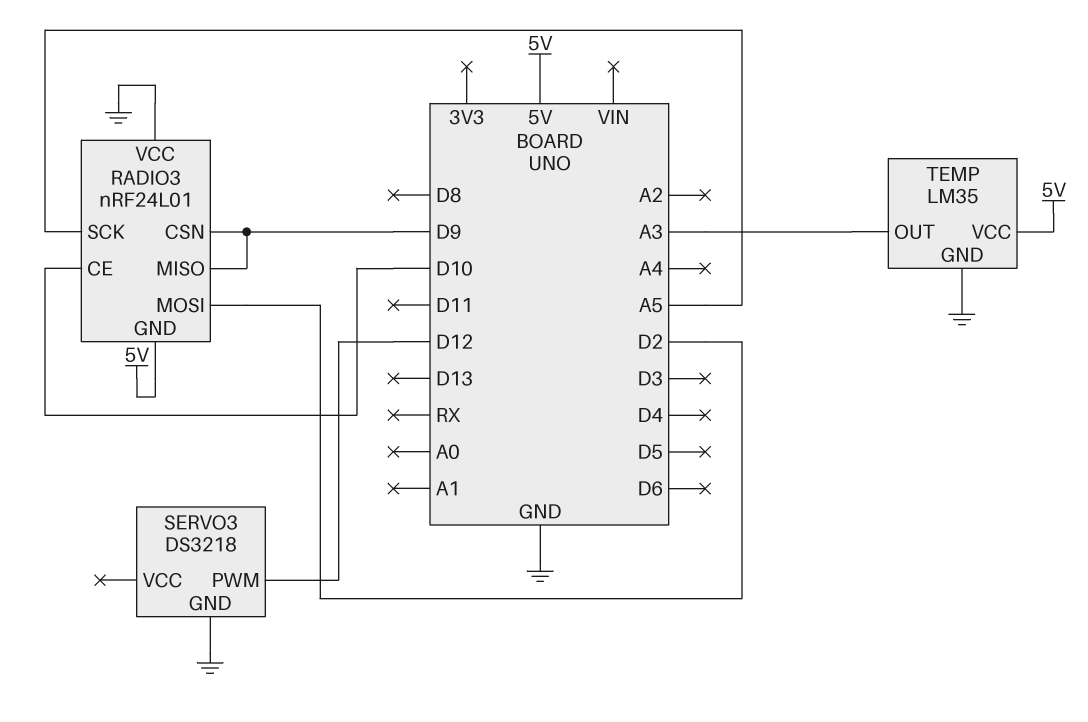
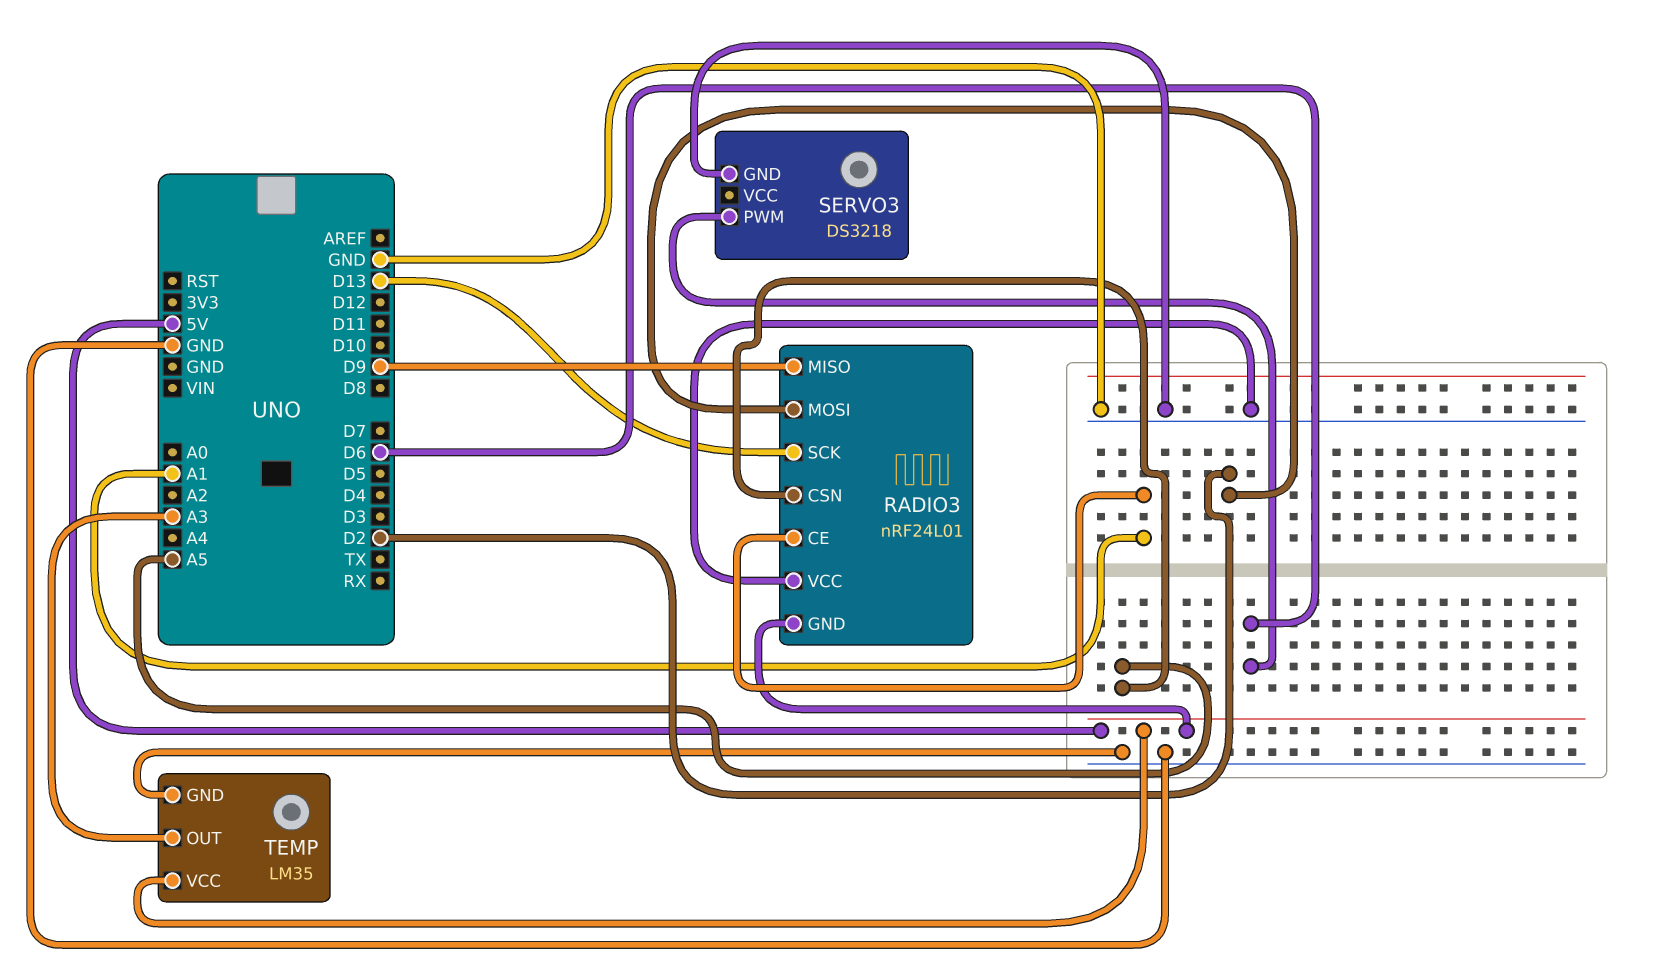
RADIO3 pin CE: D10 -> A1
RADIO3 pin CSN: D9 -> A5
RADIO3 pin SCK: A5 -> D13
SERVO3 pin PWM: D12 -> D6

